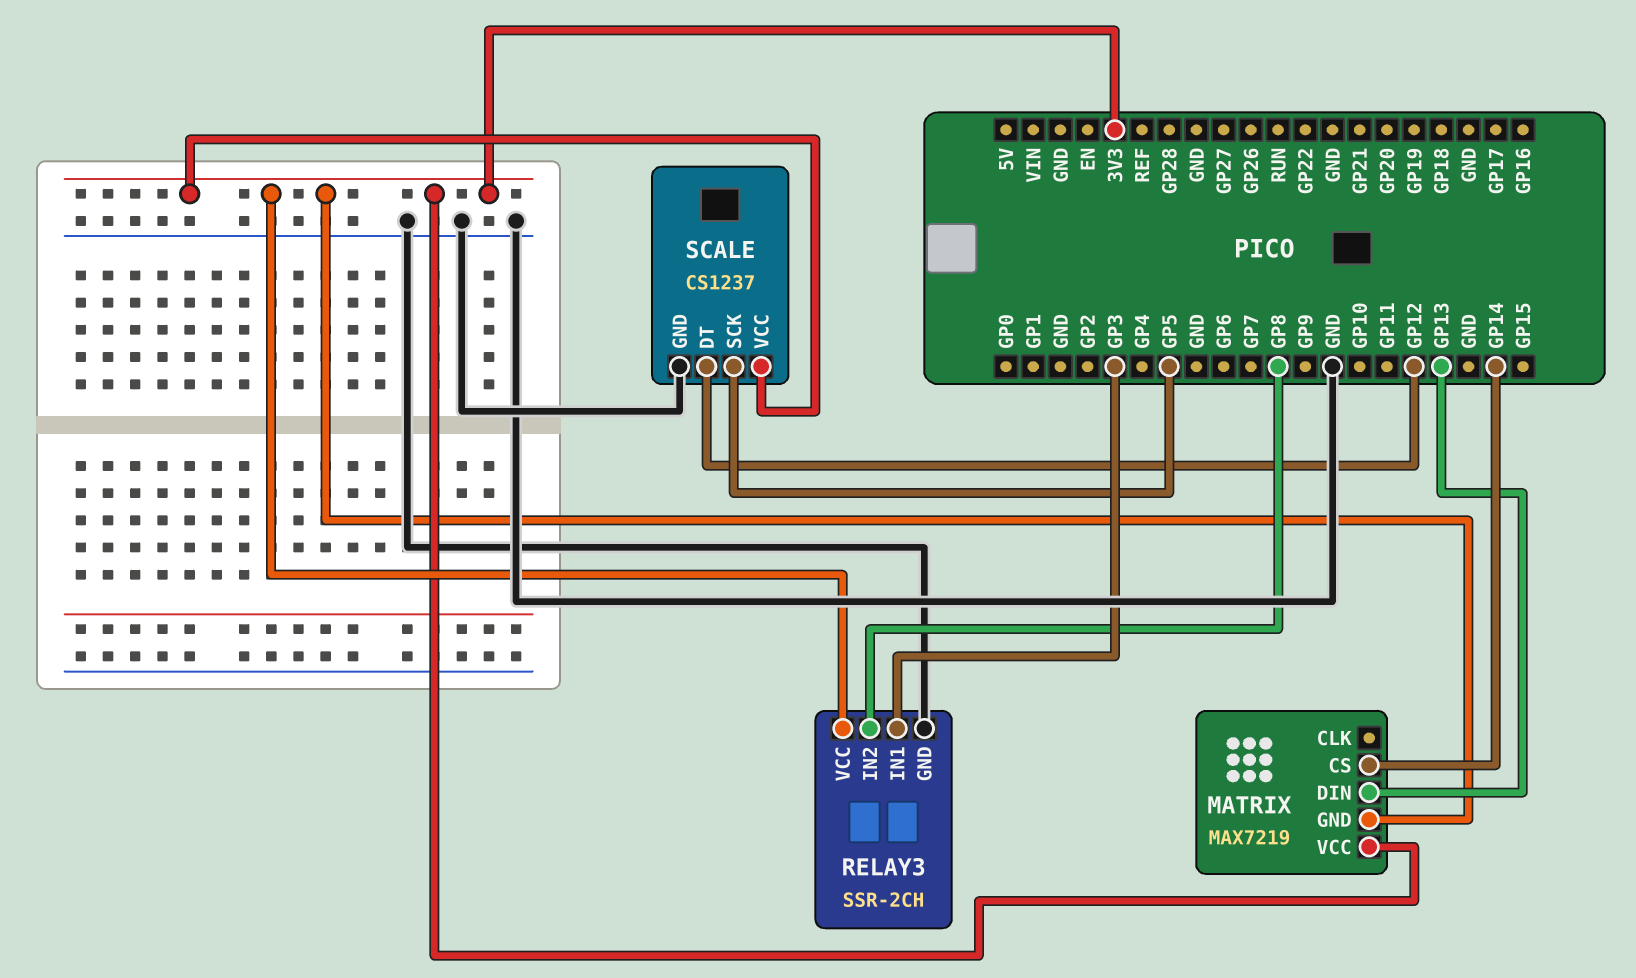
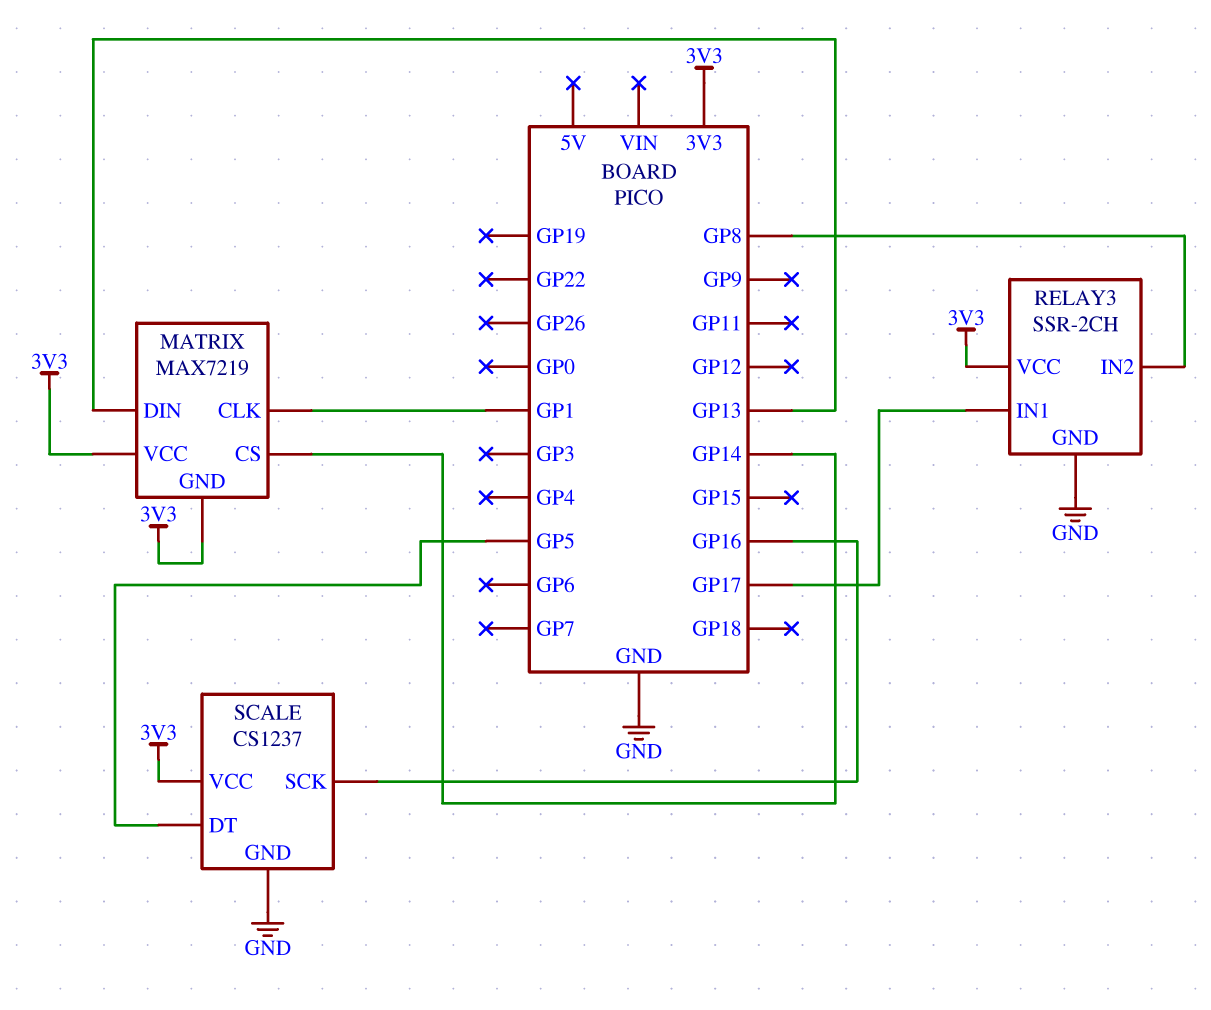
MATRIX pin CLK: none -> GP1
RELAY3 pin IN1: GP3 -> GP17
SCALE pin DT: GP12 -> GP5
SCALE pin SCK: GP5 -> GP16

